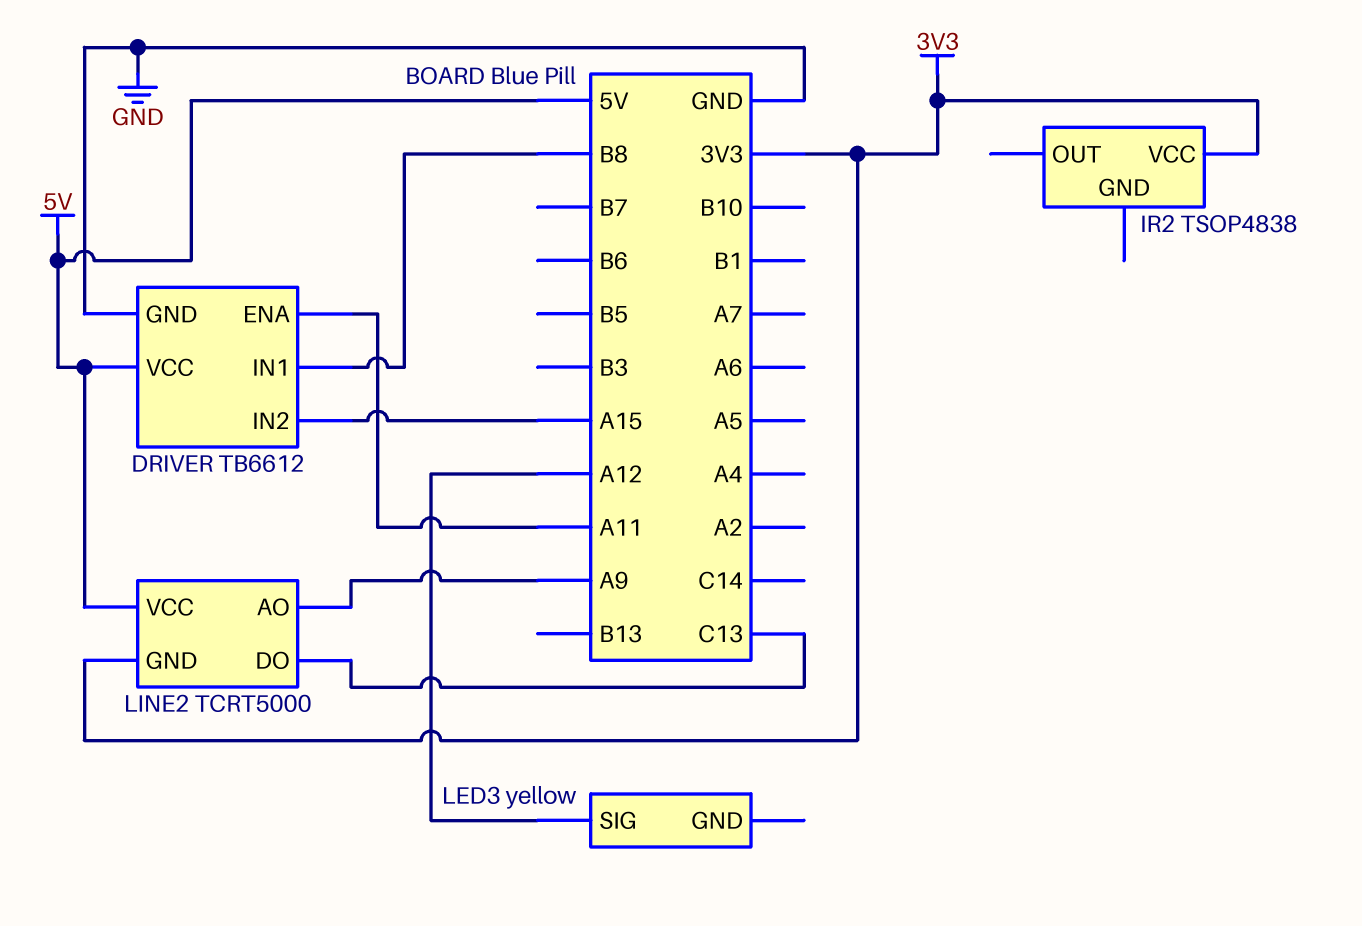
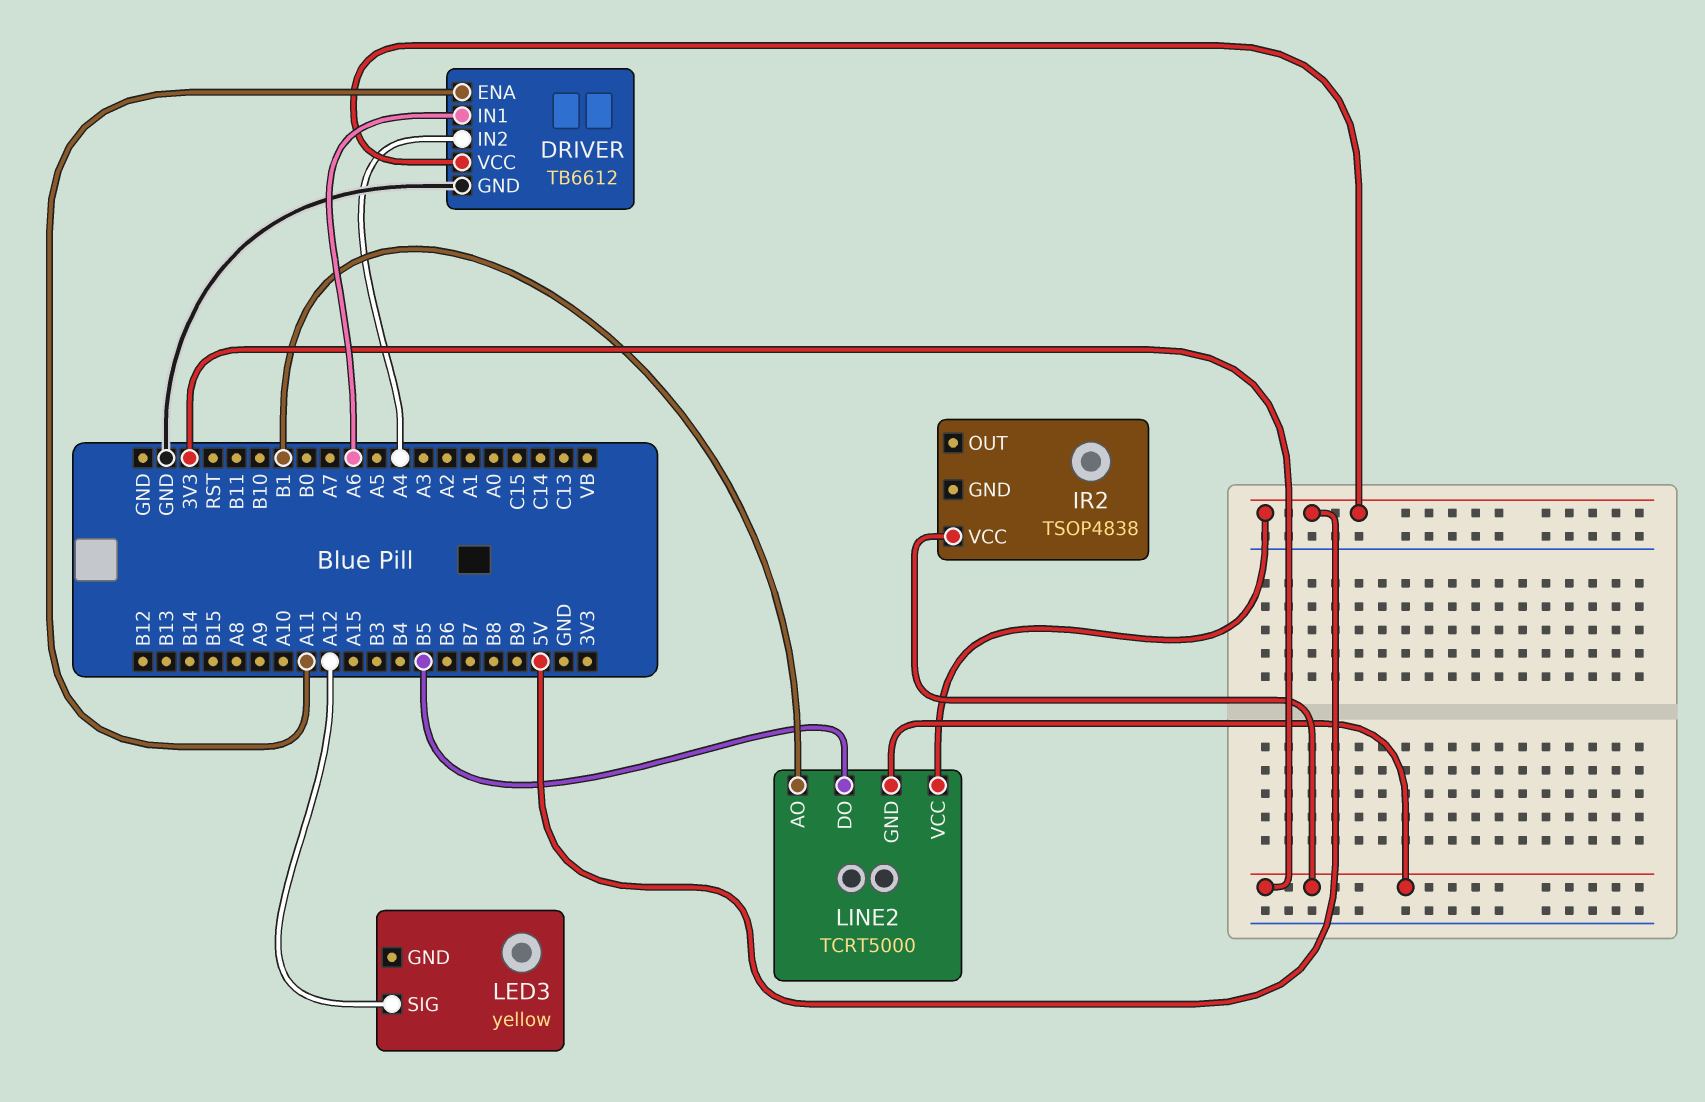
DRIVER pin IN1: B8 -> A6
DRIVER pin IN2: A15 -> A4
LINE2 pin AO: A9 -> B1
LINE2 pin DO: C13 -> B5

